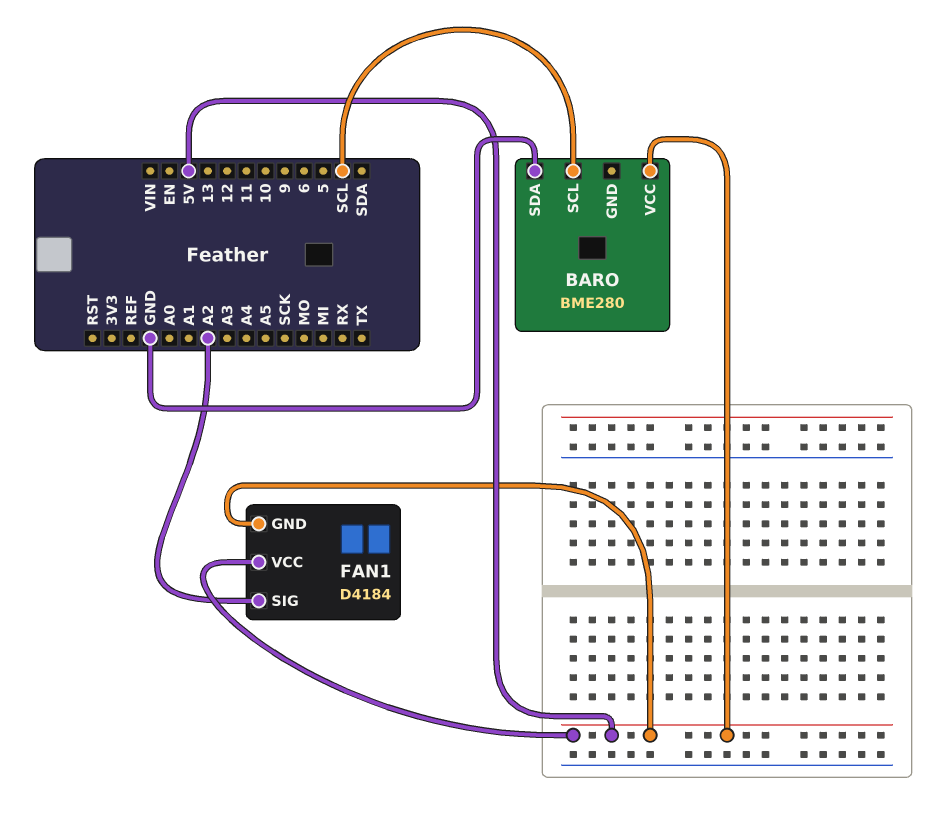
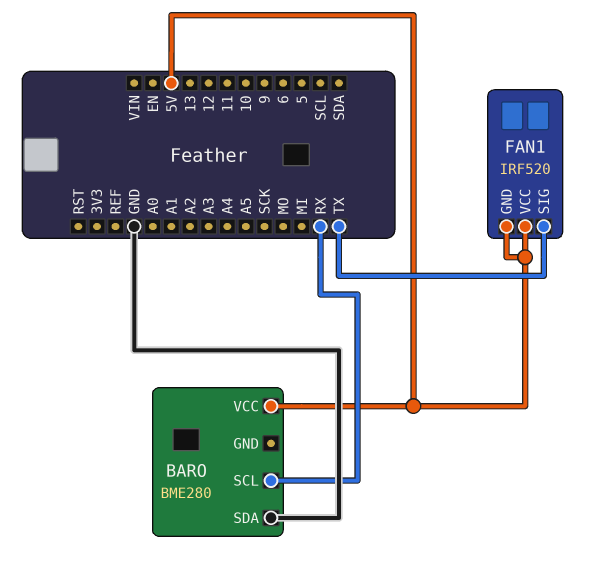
BARO pin SCL: SCL -> RX
FAN1: D4184 -> IRF520
FAN1 pin SIG: A2 -> TX

